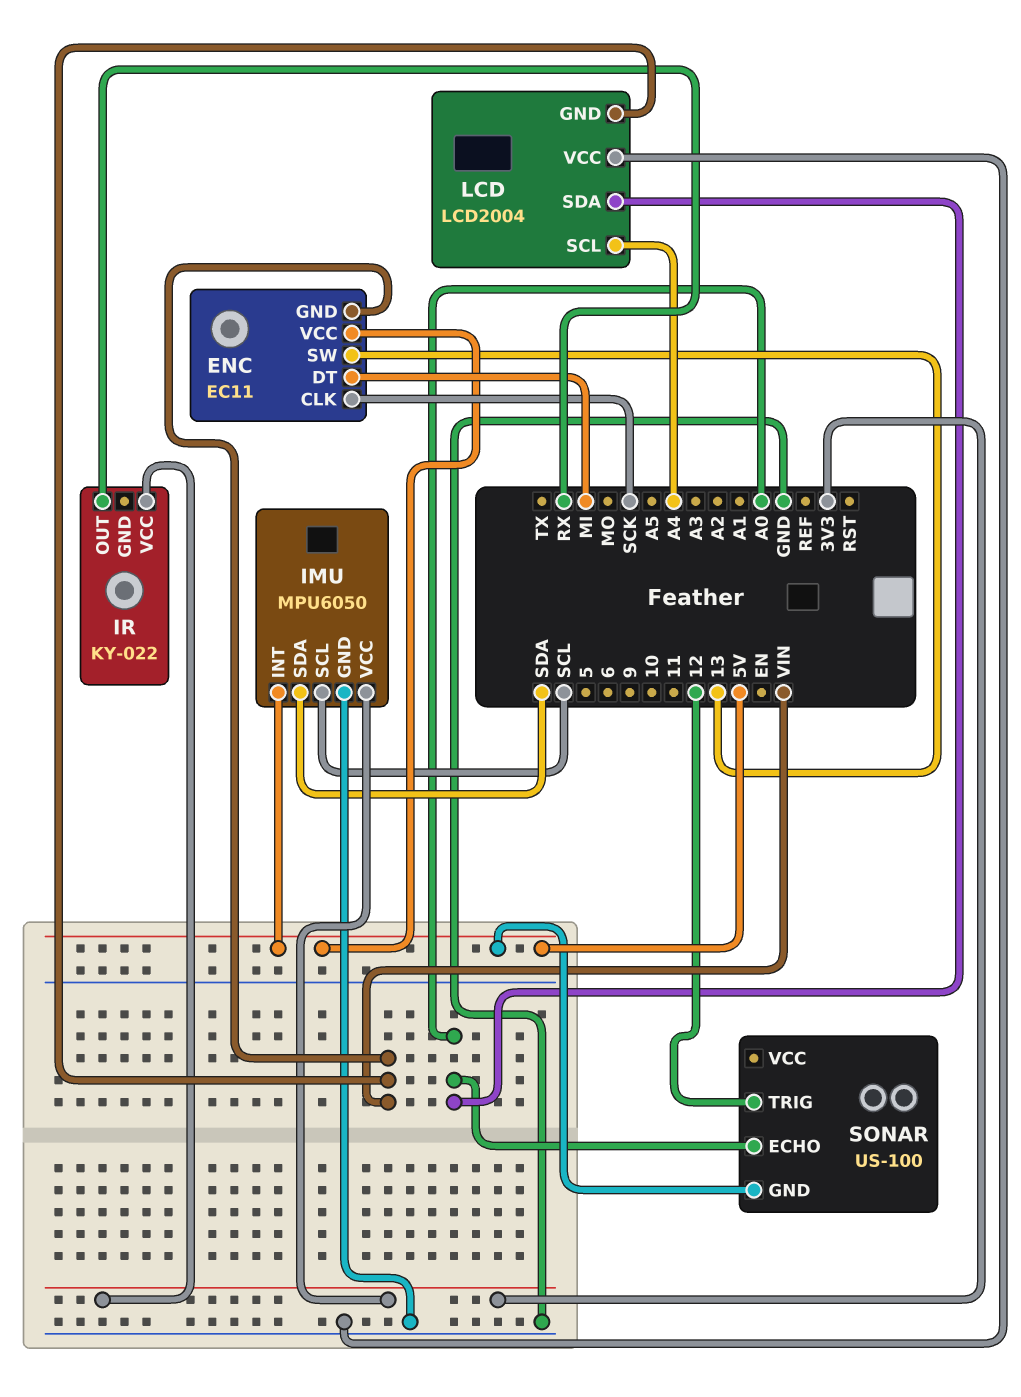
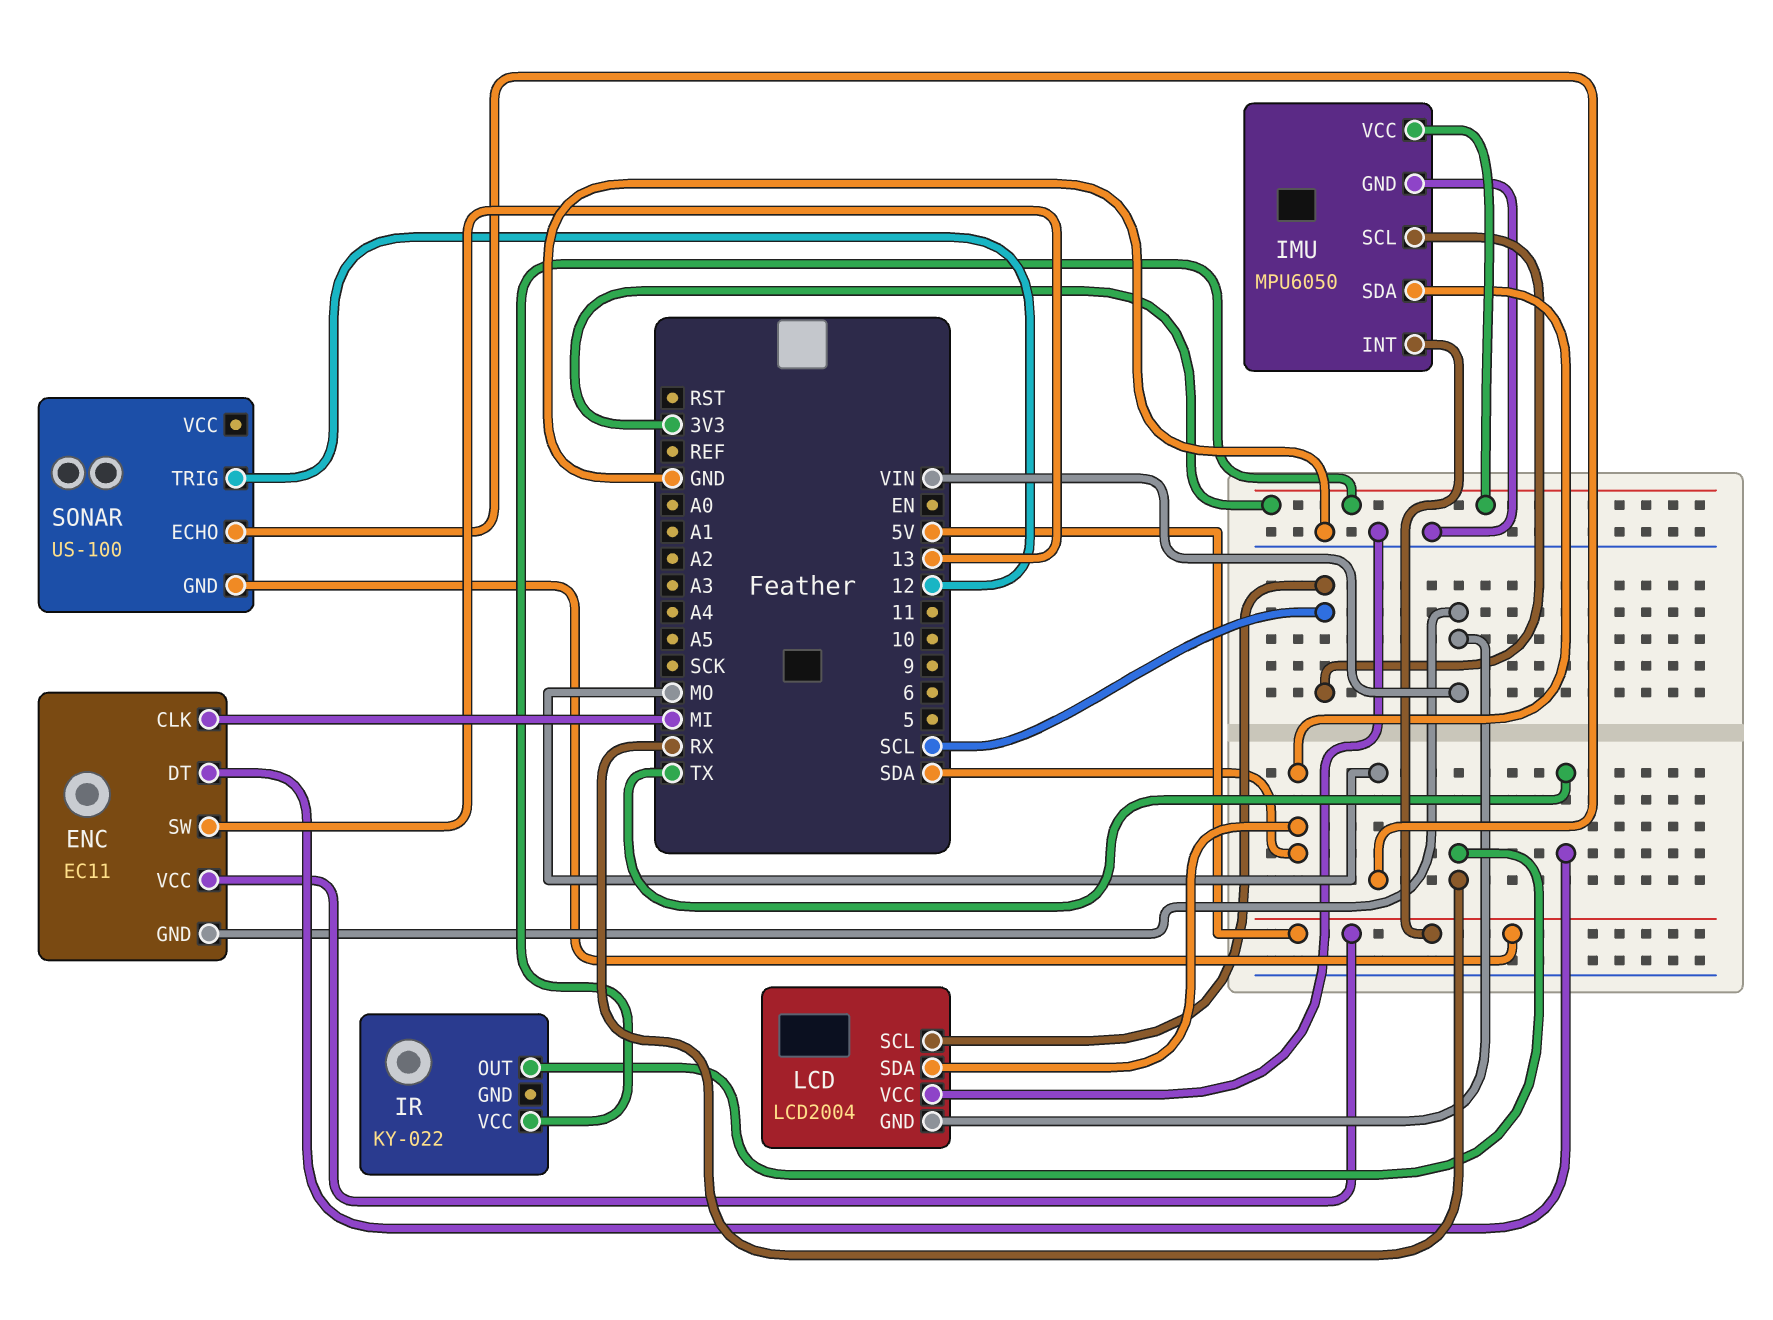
ENC pin CLK: SCK -> MI
ENC pin DT: MI -> TX
LCD pin SCL: A4 -> SCL
LCD pin SDA: A0 -> SDA
SONAR pin ECHO: A0 -> MO

